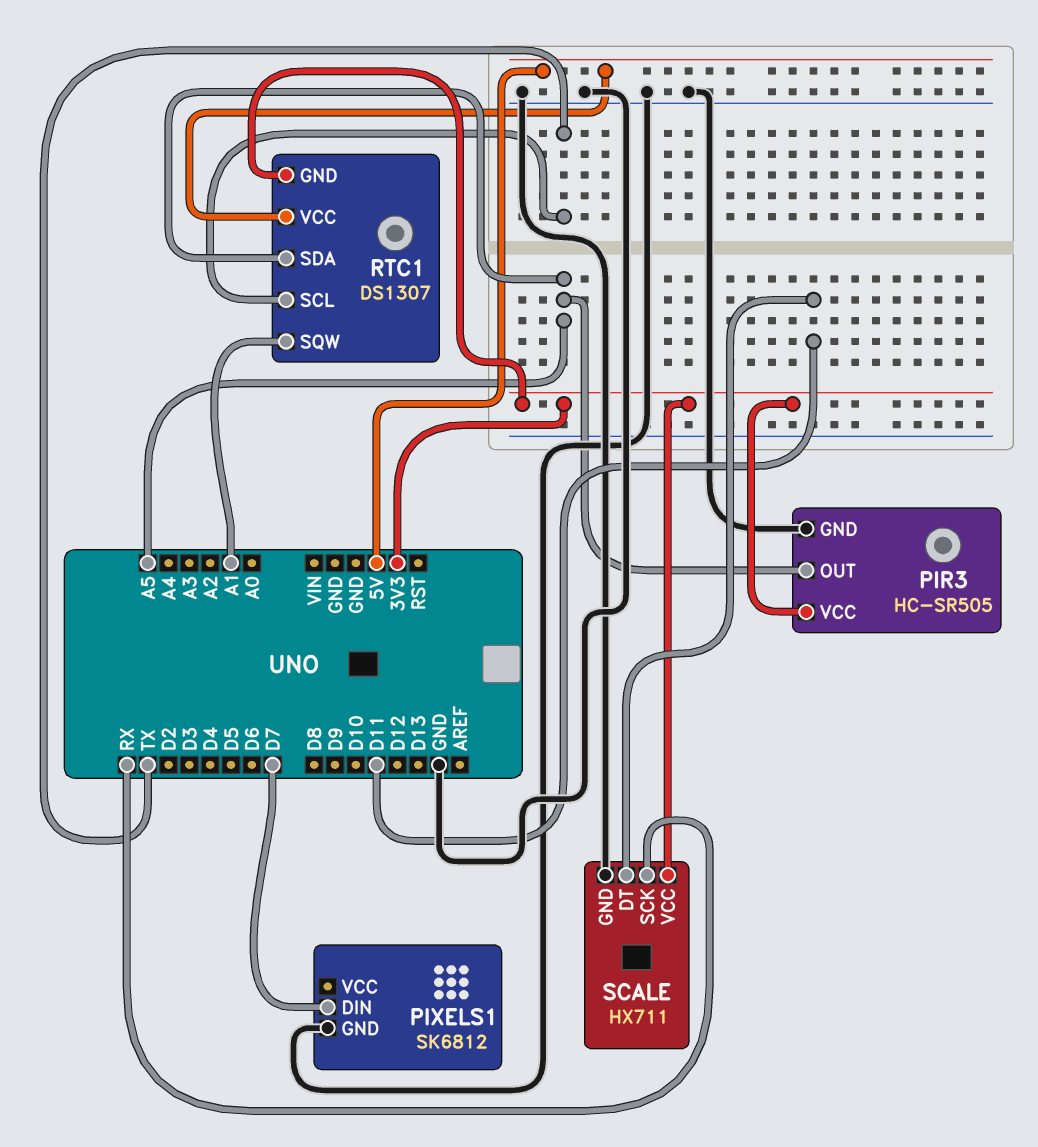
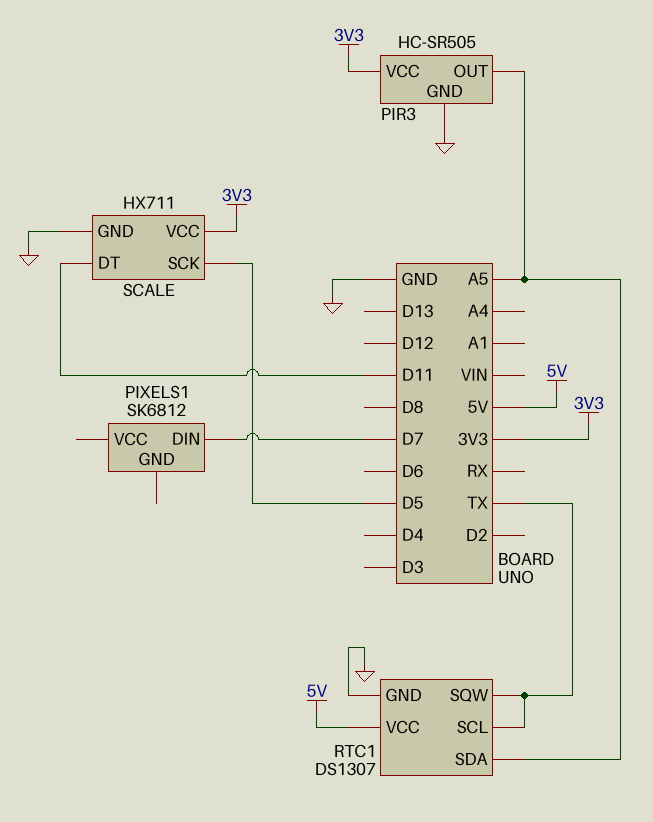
PIXELS1 pin GND: GND -> none
RTC1 pin GND: 3V3 -> GND
RTC1 pin SQW: A1 -> TX
SCALE pin SCK: RX -> D5

